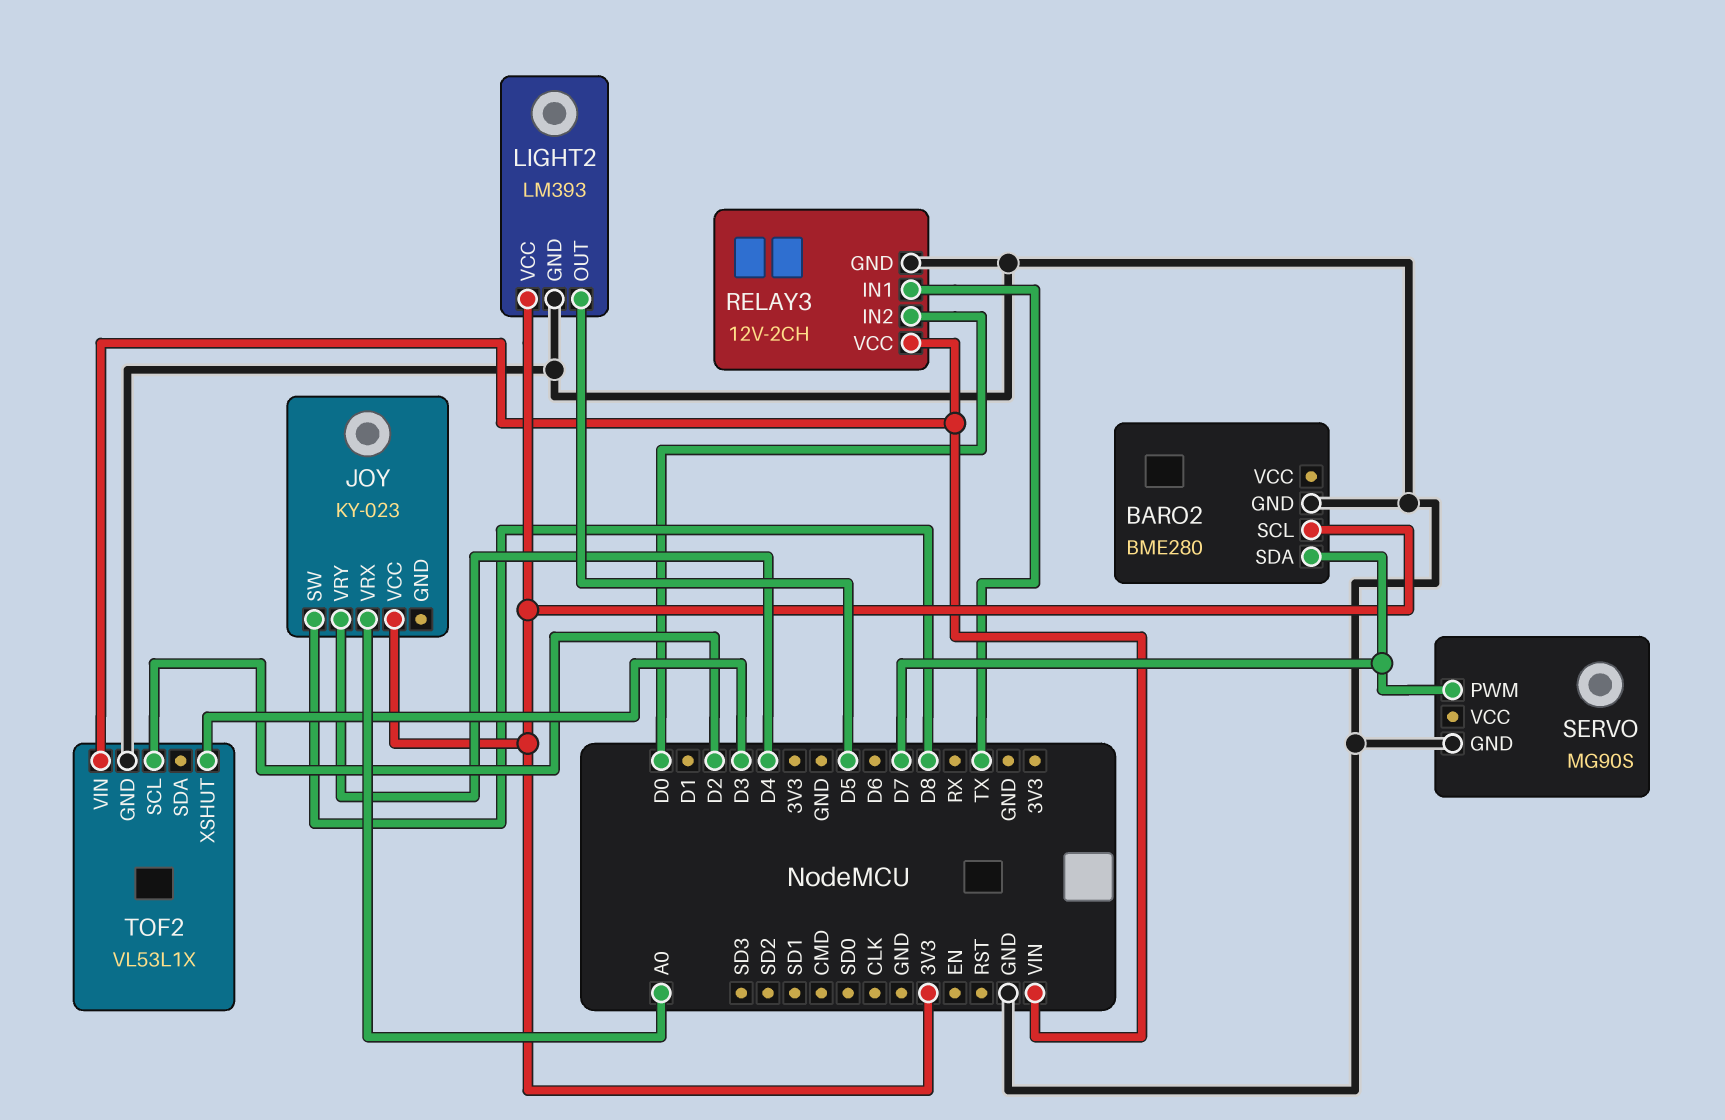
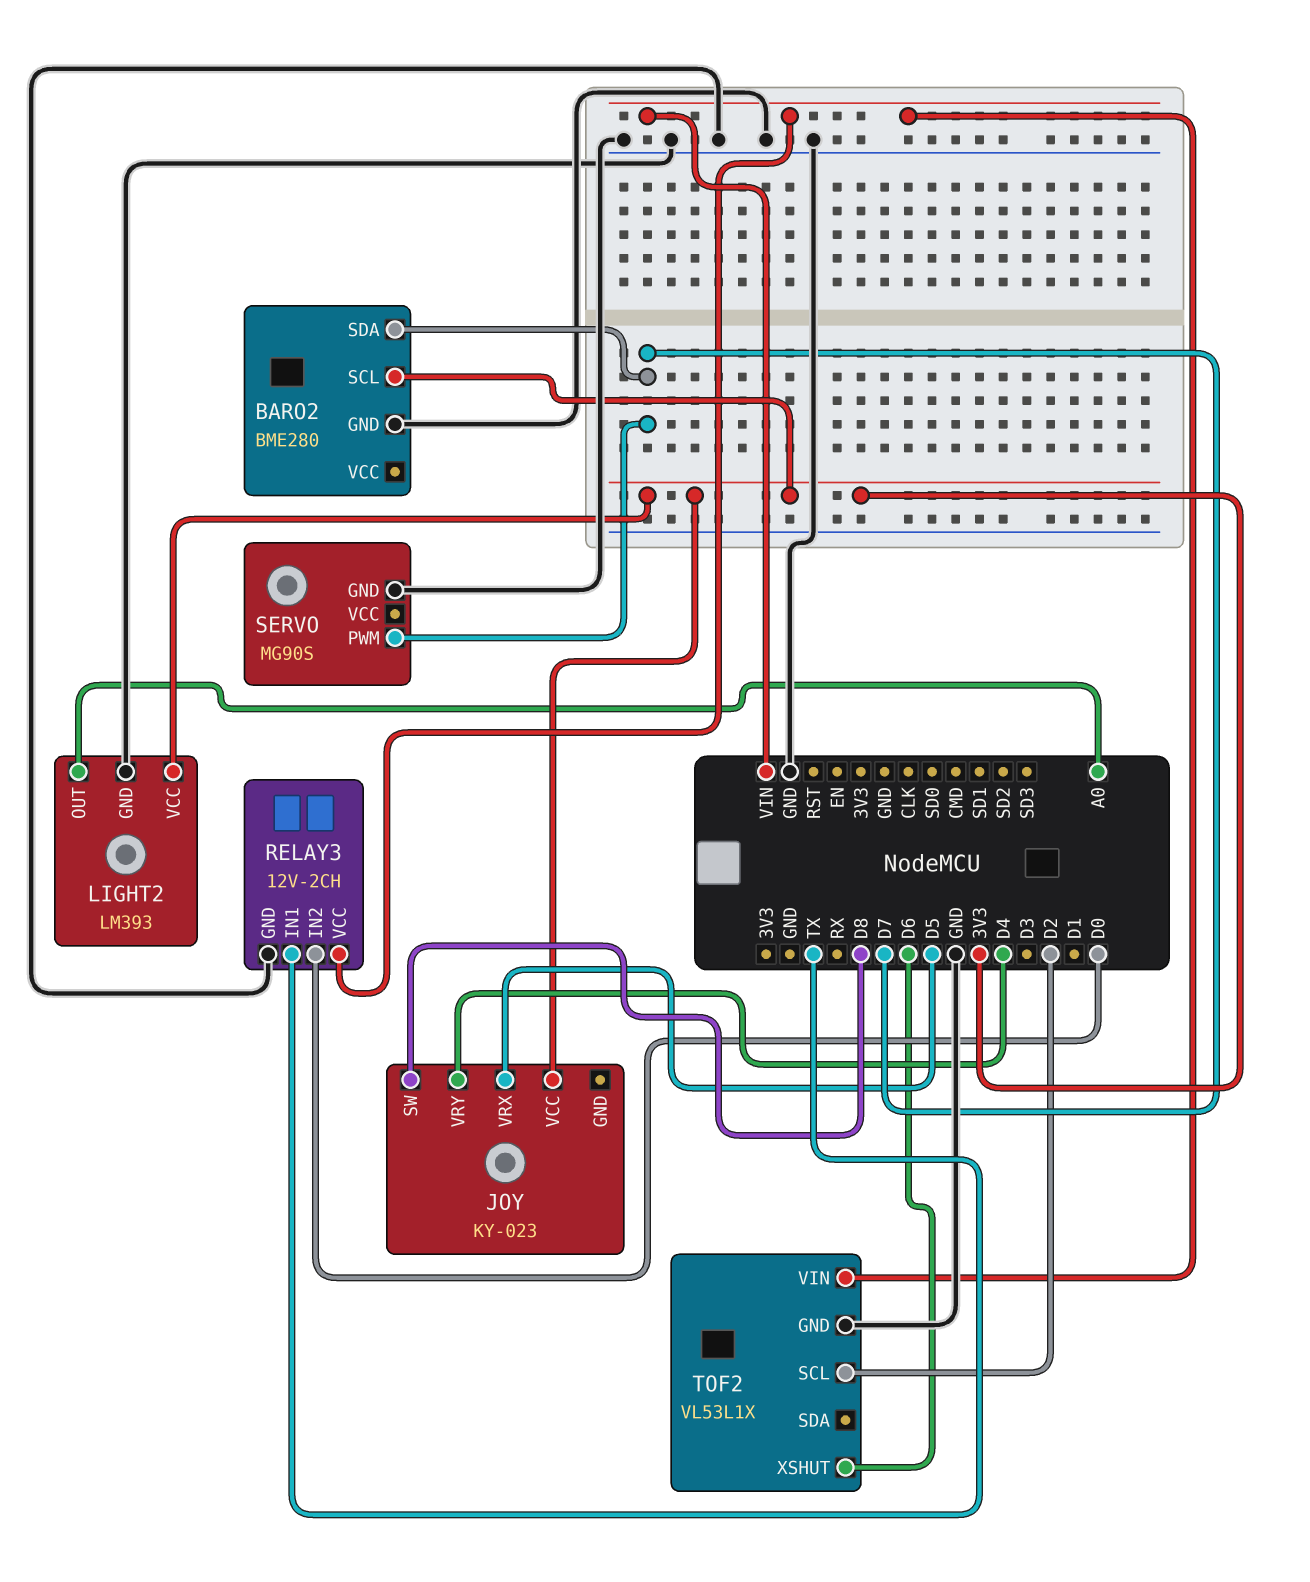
JOY pin VRX: A0 -> D5
LIGHT2 pin OUT: D5 -> A0
TOF2 pin XSHUT: D3 -> D6

